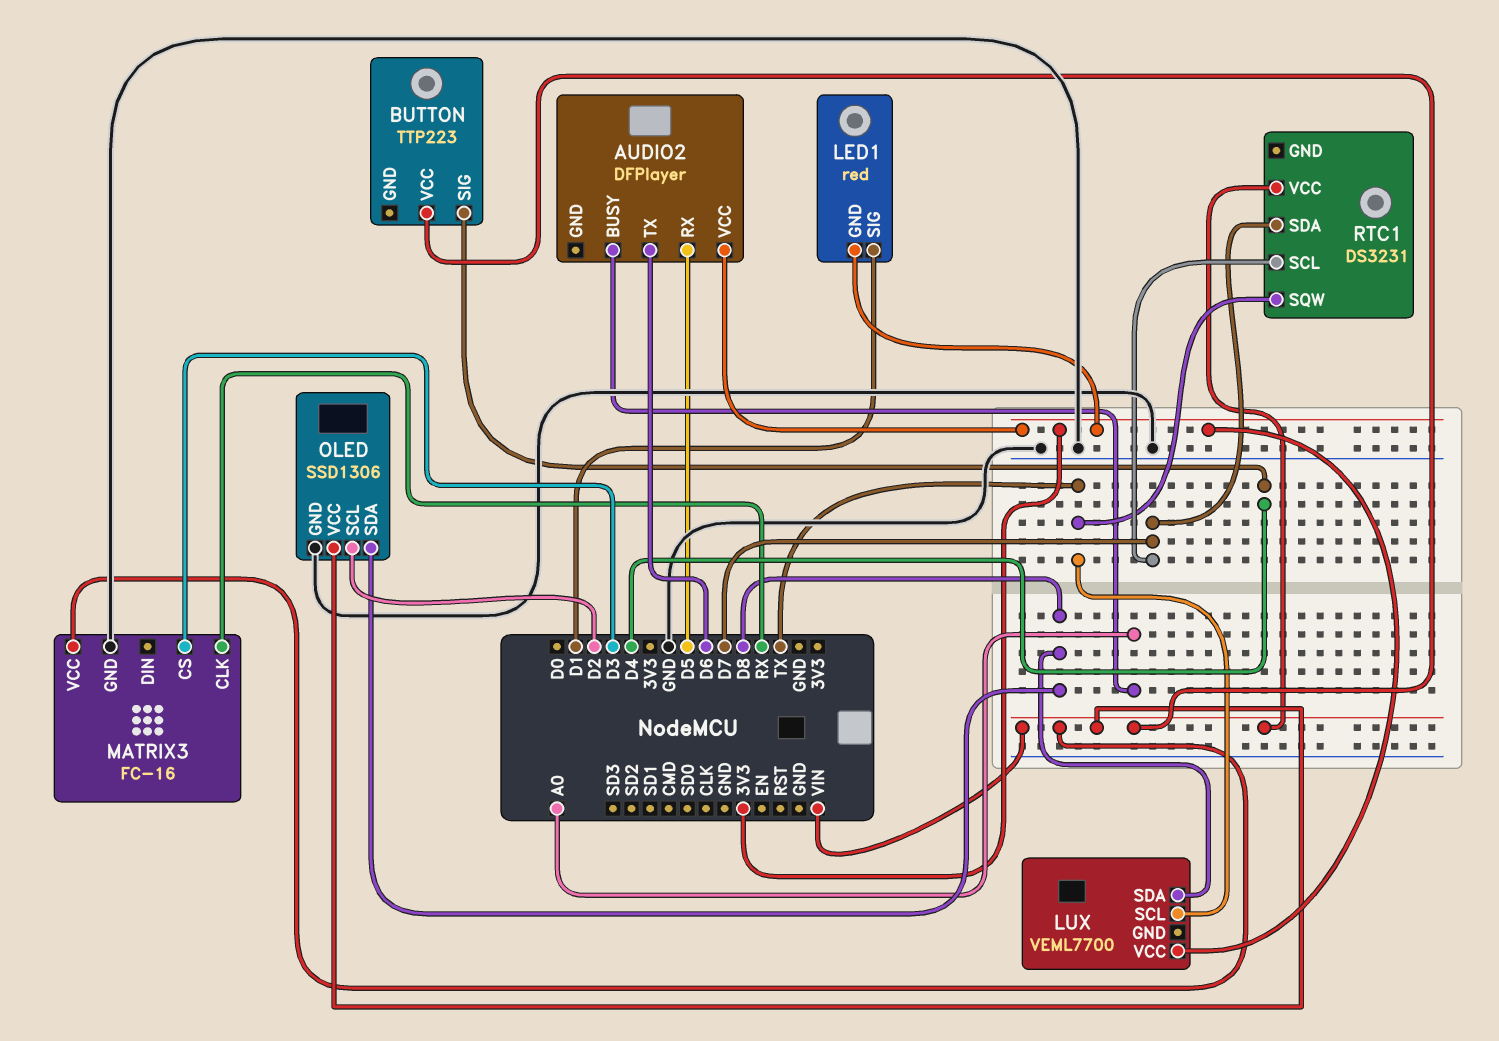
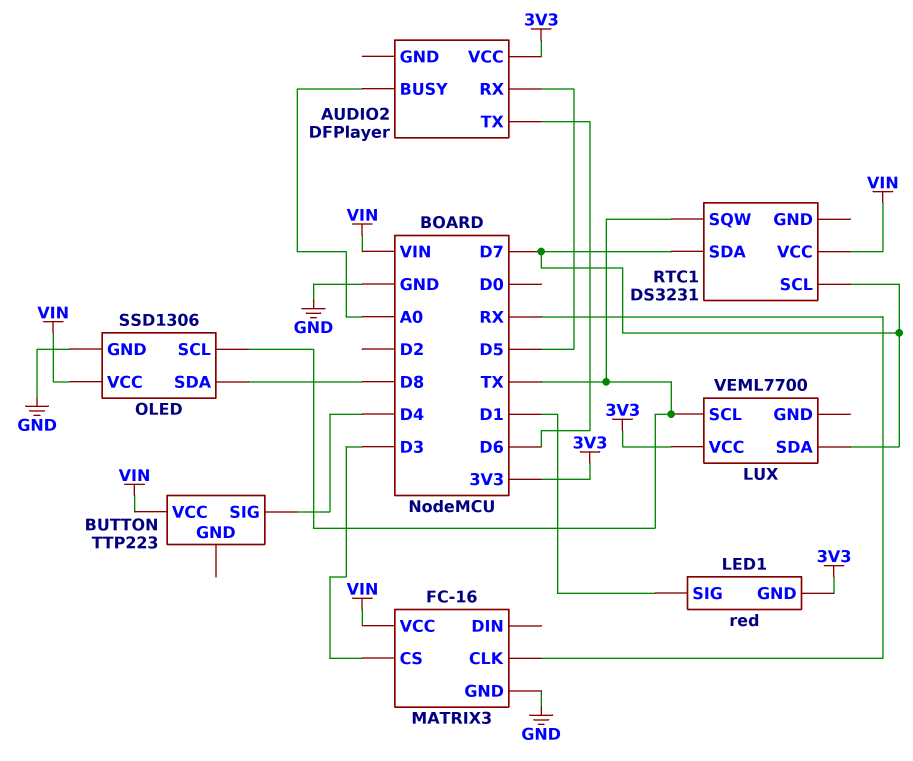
LUX pin SDA: D8 -> D7
OLED pin SCL: D2 -> TX

